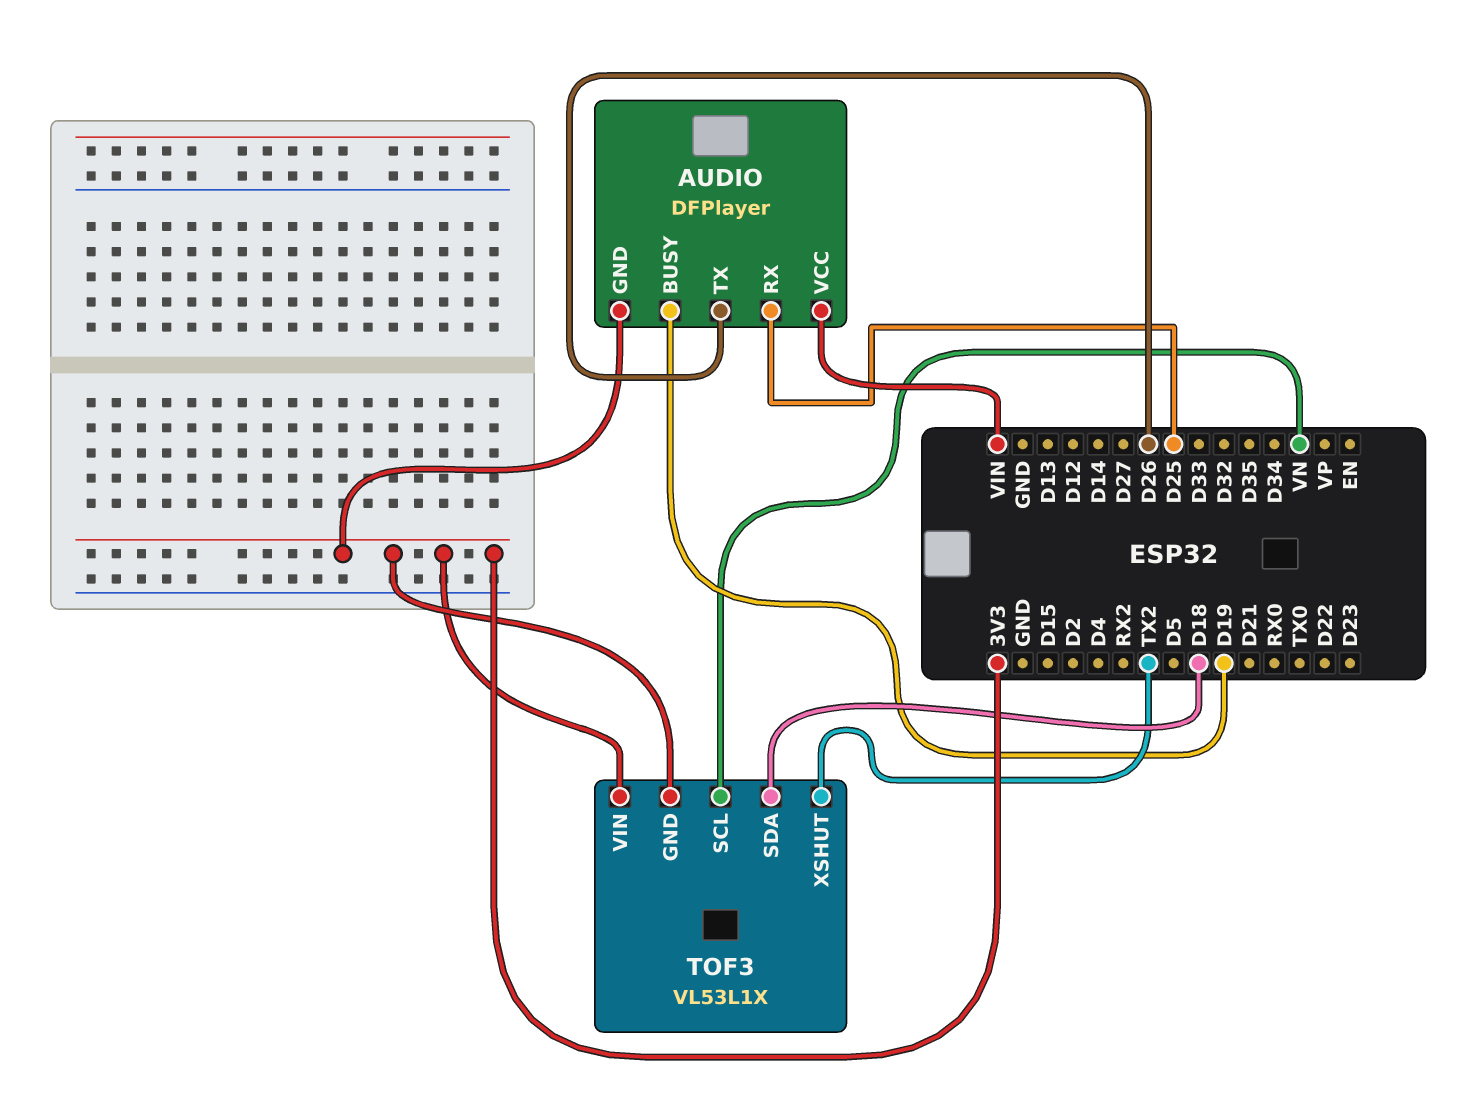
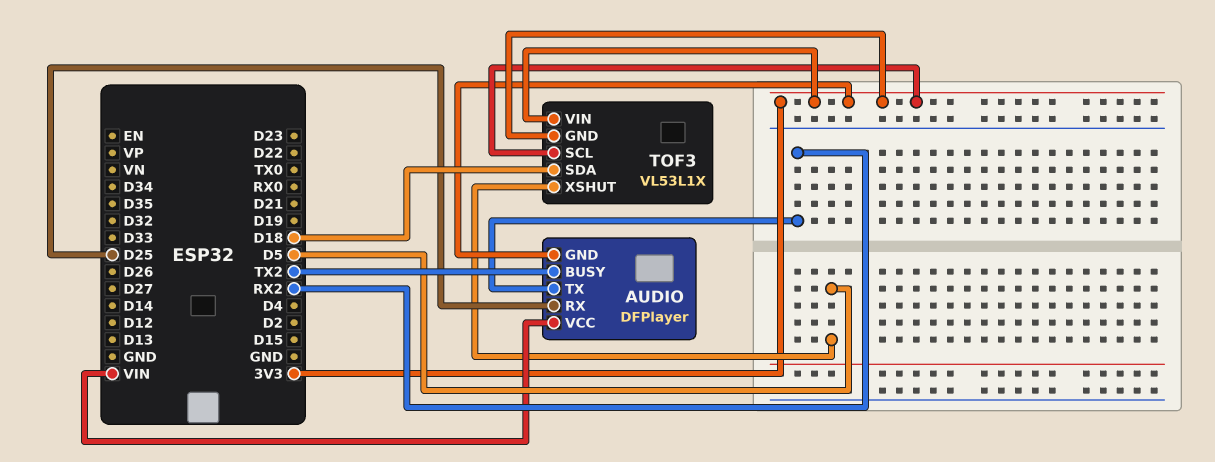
AUDIO pin BUSY: D19 -> TX2
AUDIO pin TX: D26 -> RX2
TOF3 pin SCL: VN -> 3V3
TOF3 pin XSHUT: TX2 -> D5

